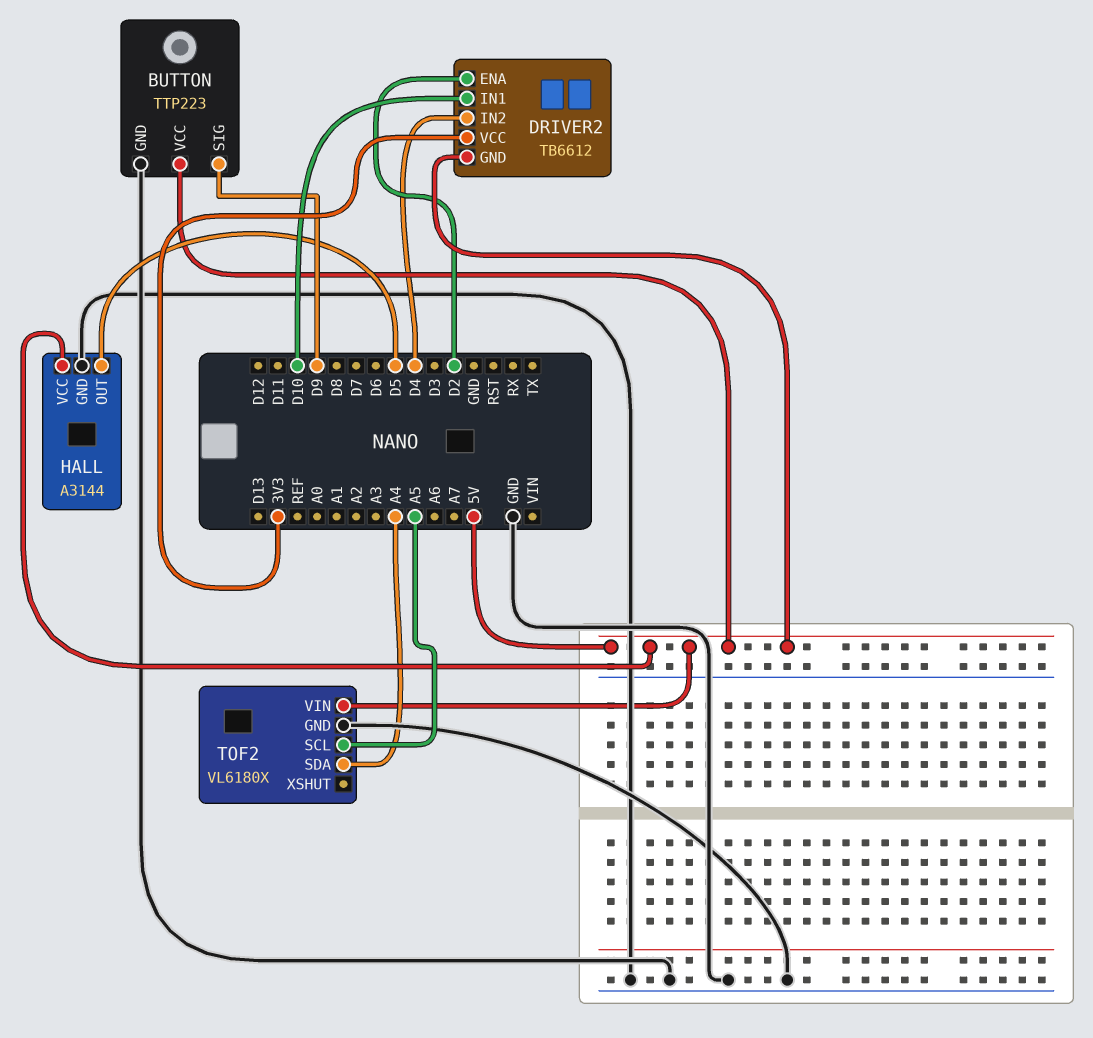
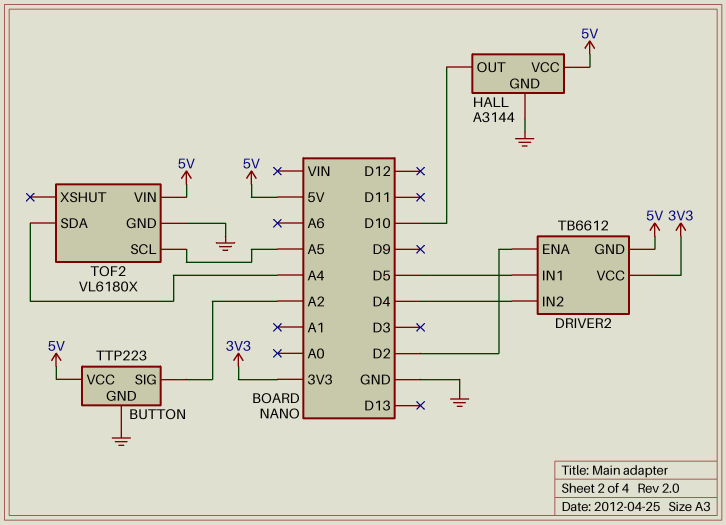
BUTTON pin SIG: D9 -> A2
DRIVER2 pin IN1: D10 -> D5
HALL pin OUT: D5 -> D10

